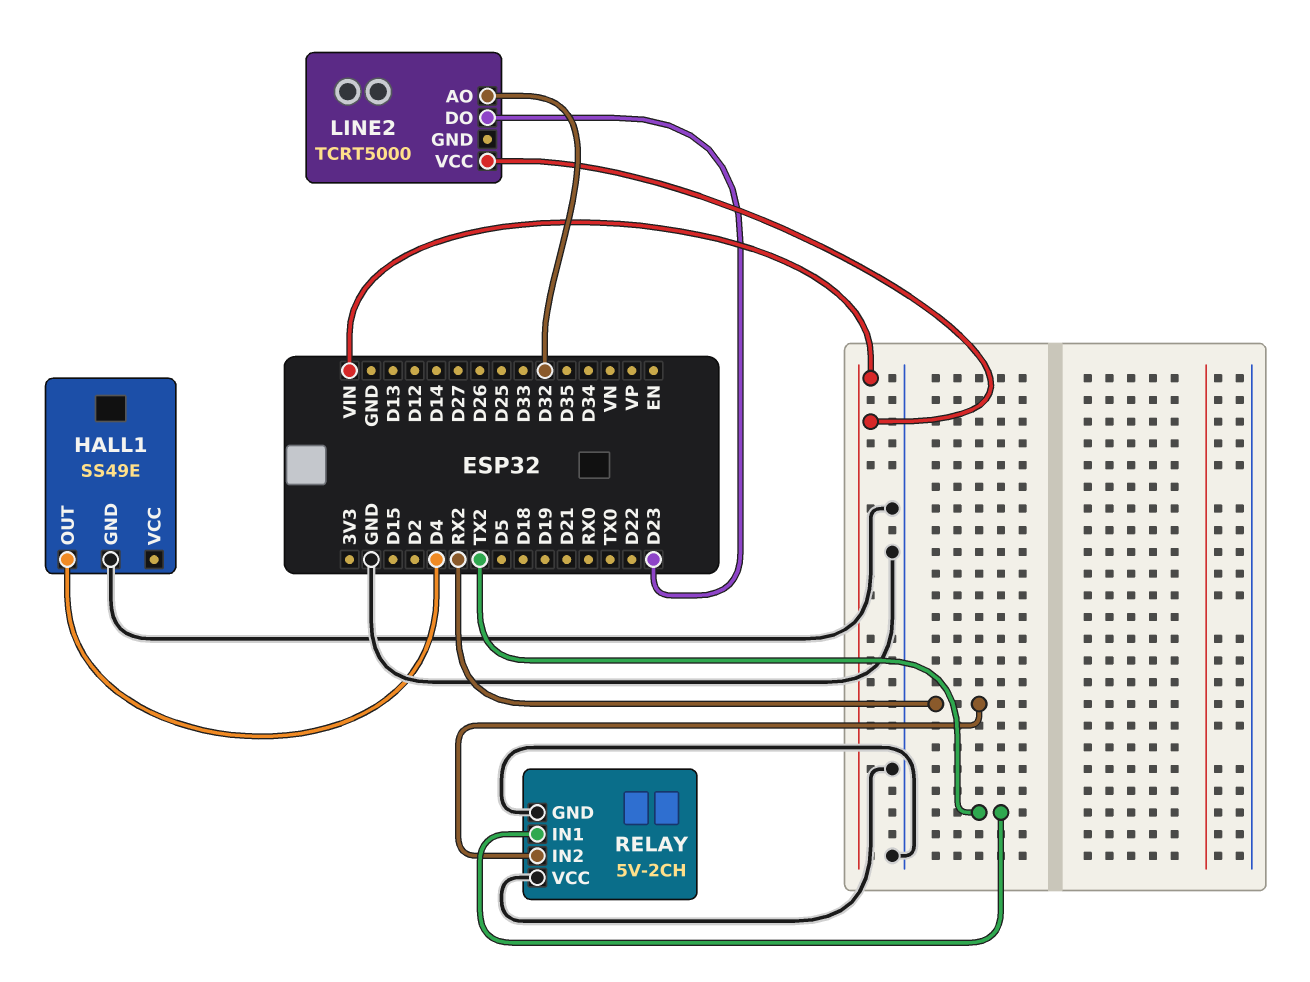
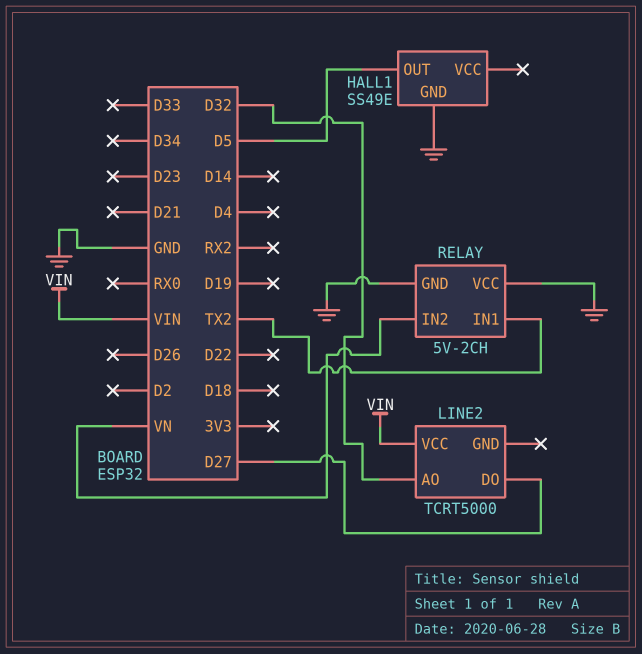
HALL1 pin OUT: D4 -> D5
LINE2 pin DO: D23 -> D27
RELAY pin IN2: RX2 -> VN

